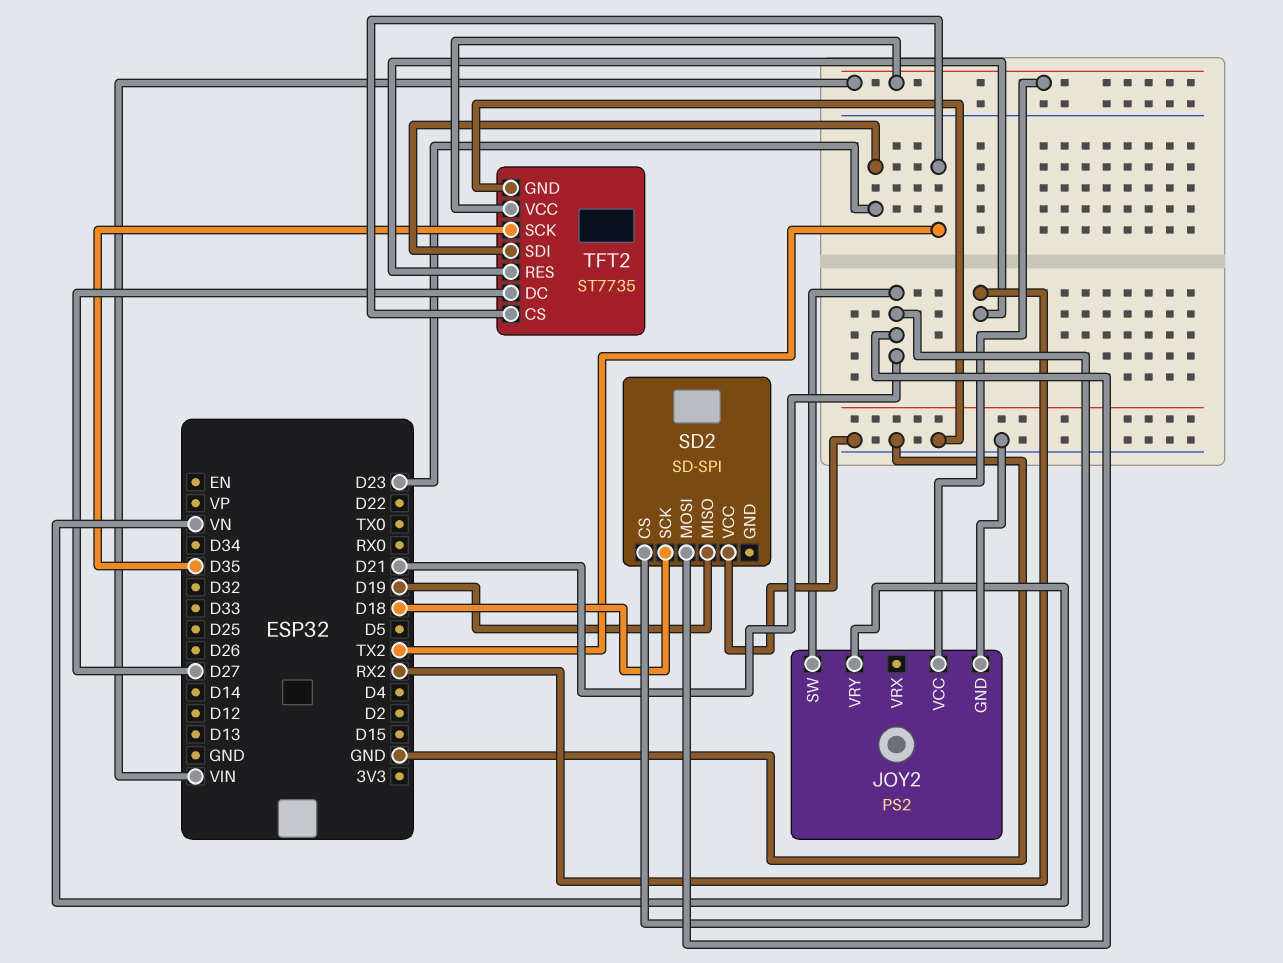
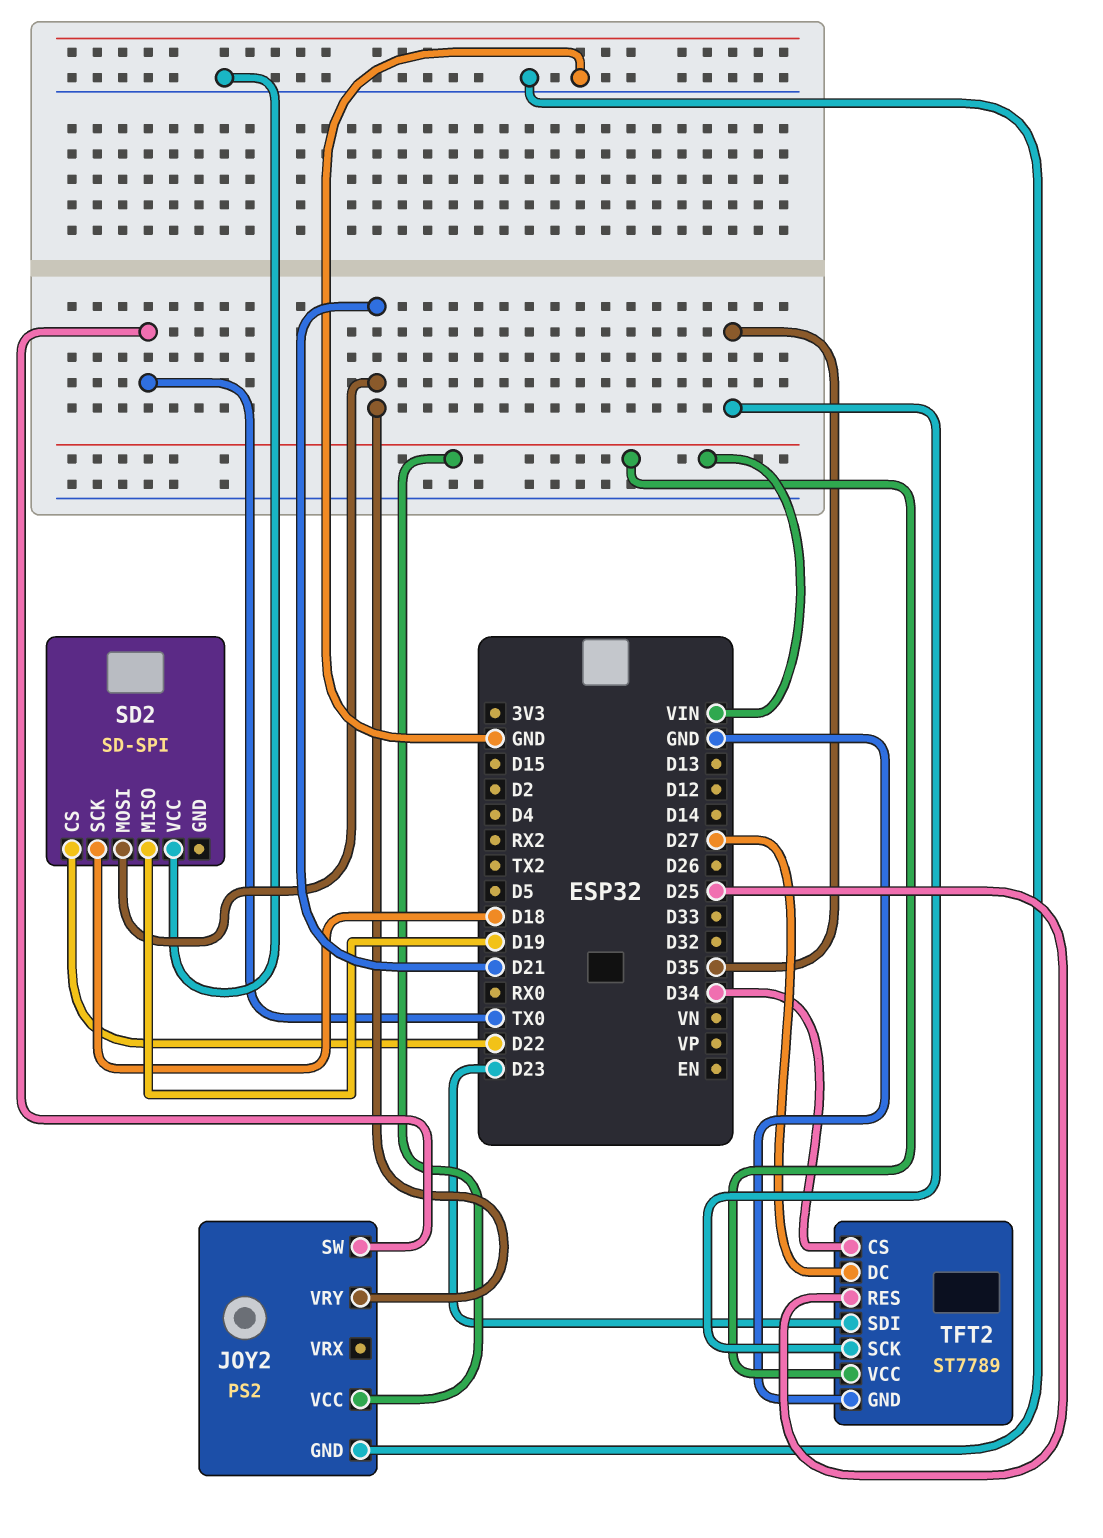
JOY2 pin SW: D21 -> TX0
JOY2 pin VRY: VN -> D21
SD2 pin CS: D21 -> D22
TFT2: ST7735 -> ST7789
TFT2 pin CS: TX2 -> D34
TFT2 pin RES: RX2 -> D25

